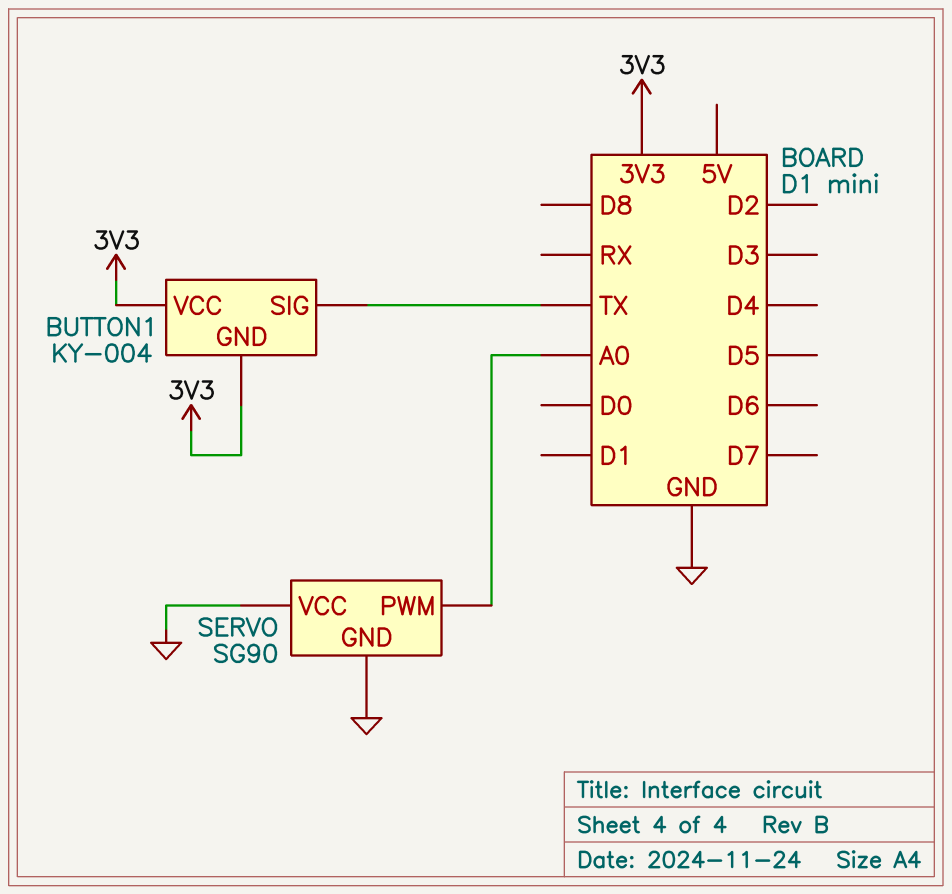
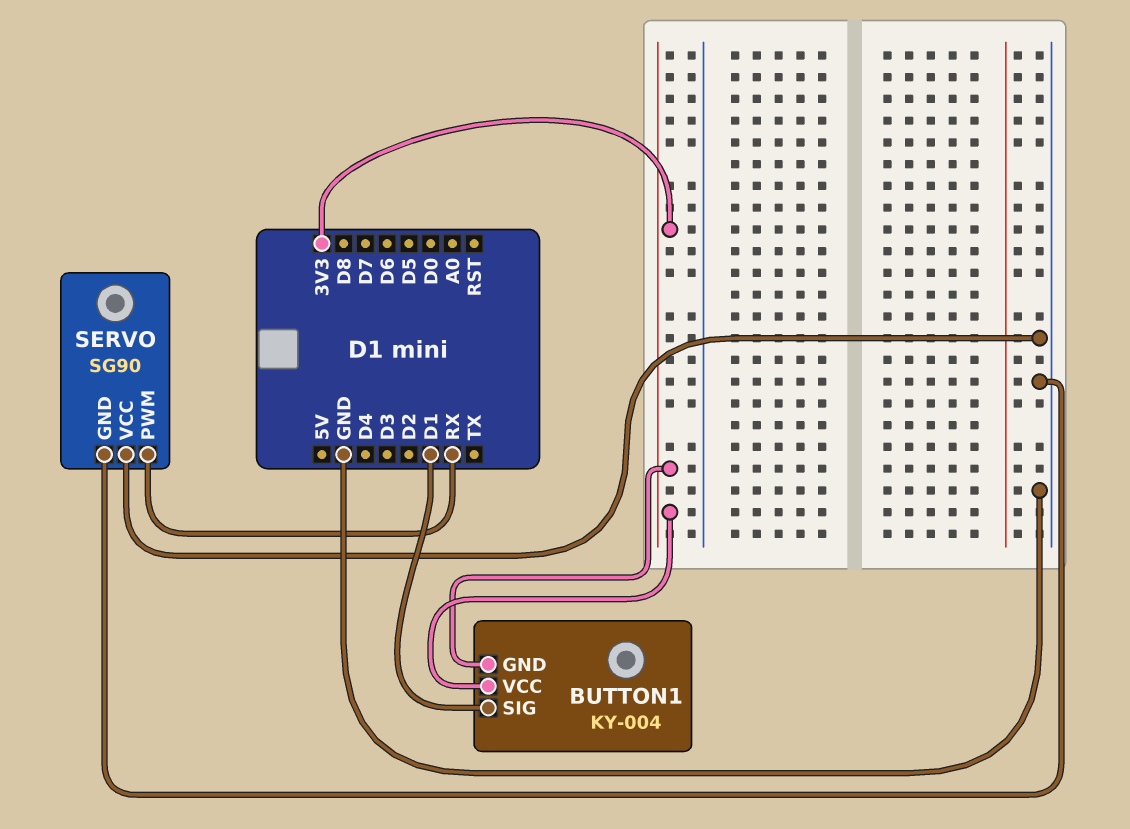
BUTTON1 pin SIG: TX -> D1
SERVO pin PWM: A0 -> RX

